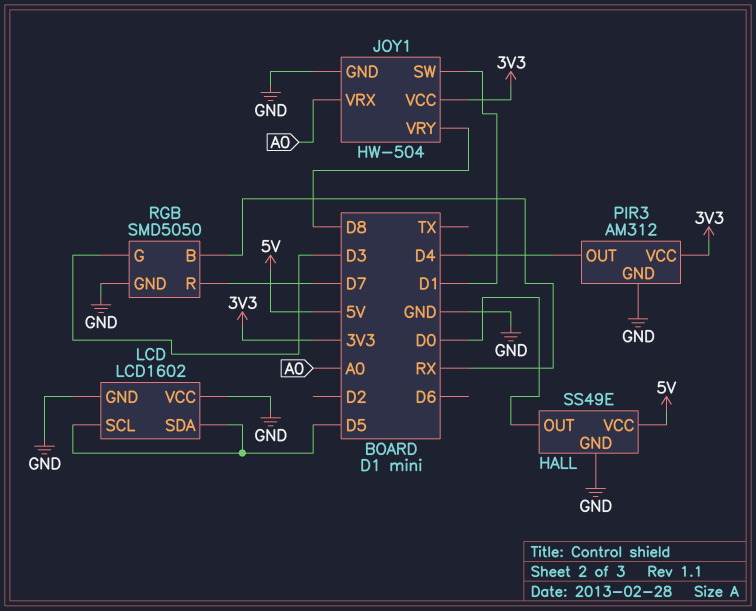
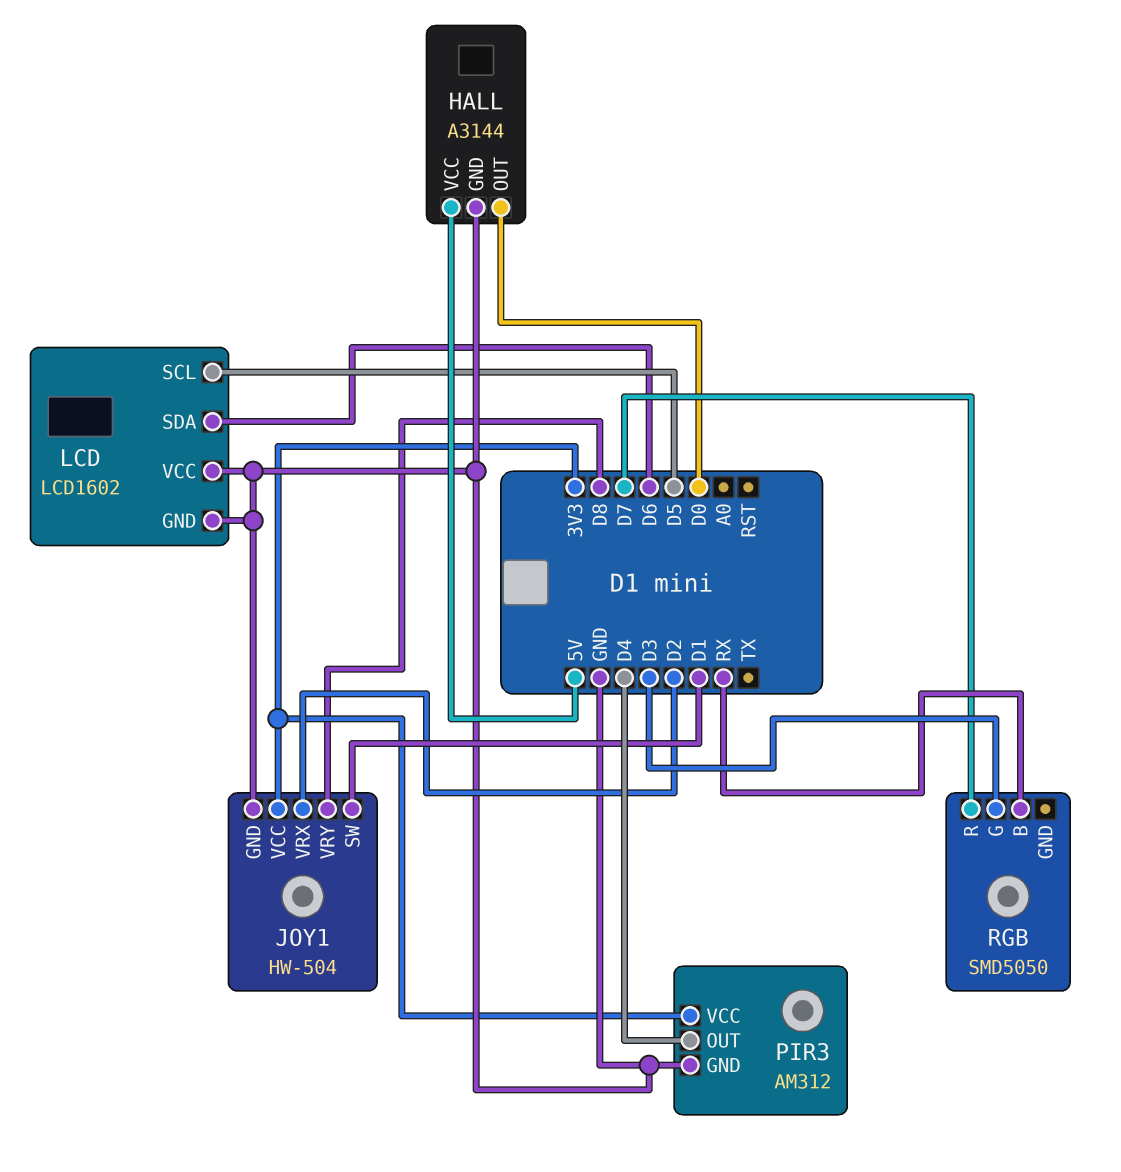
HALL: SS49E -> A3144
JOY1 pin VRX: A0 -> D2
LCD pin SDA: D5 -> D6
RGB pin GND: GND -> none

